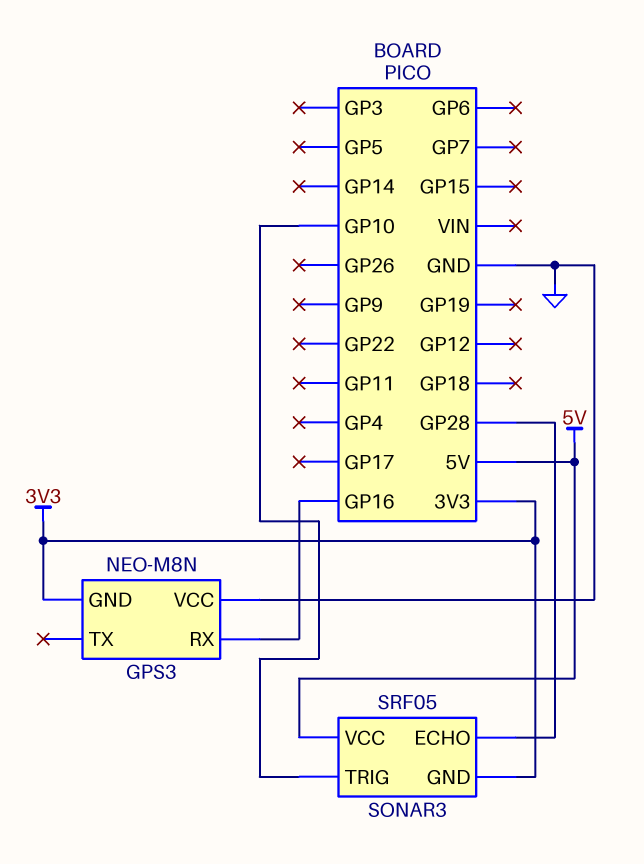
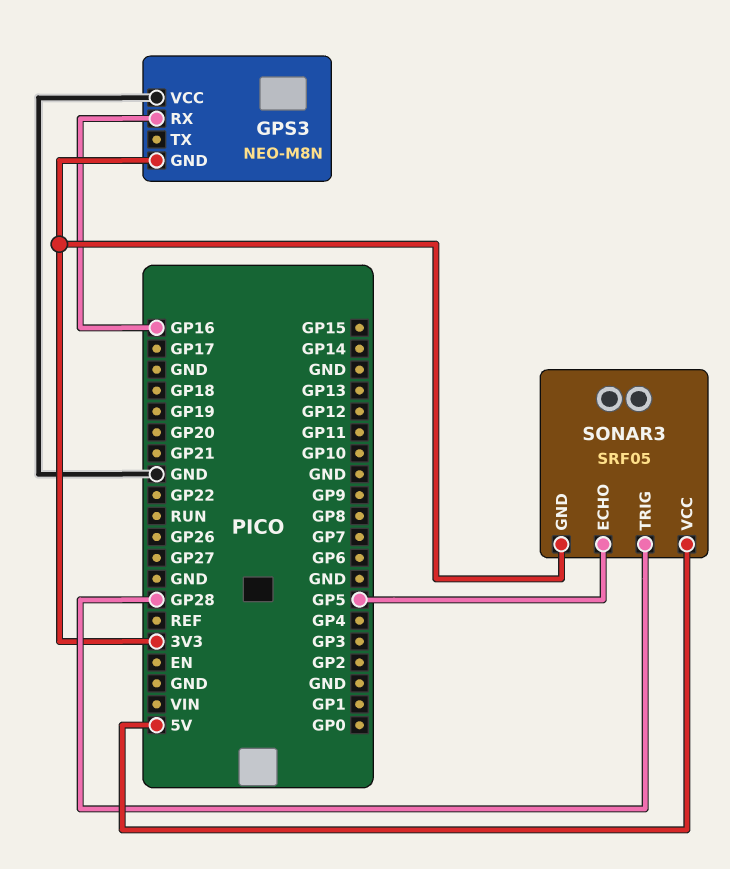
SONAR3 pin ECHO: GP28 -> GP5
SONAR3 pin TRIG: GP10 -> GP28

